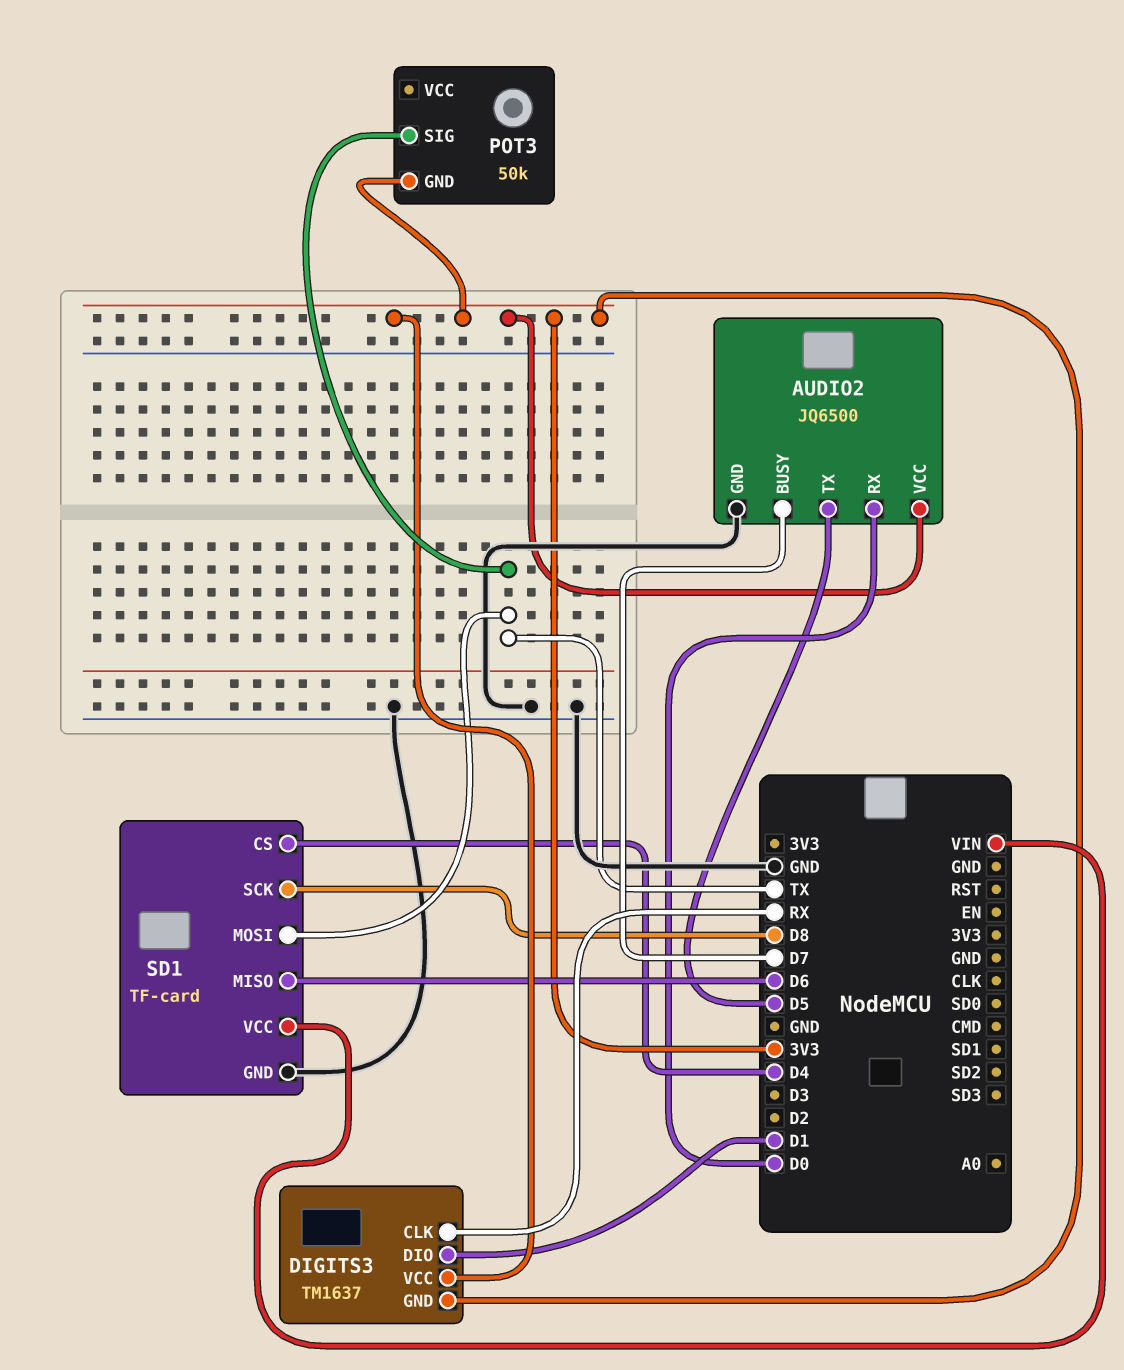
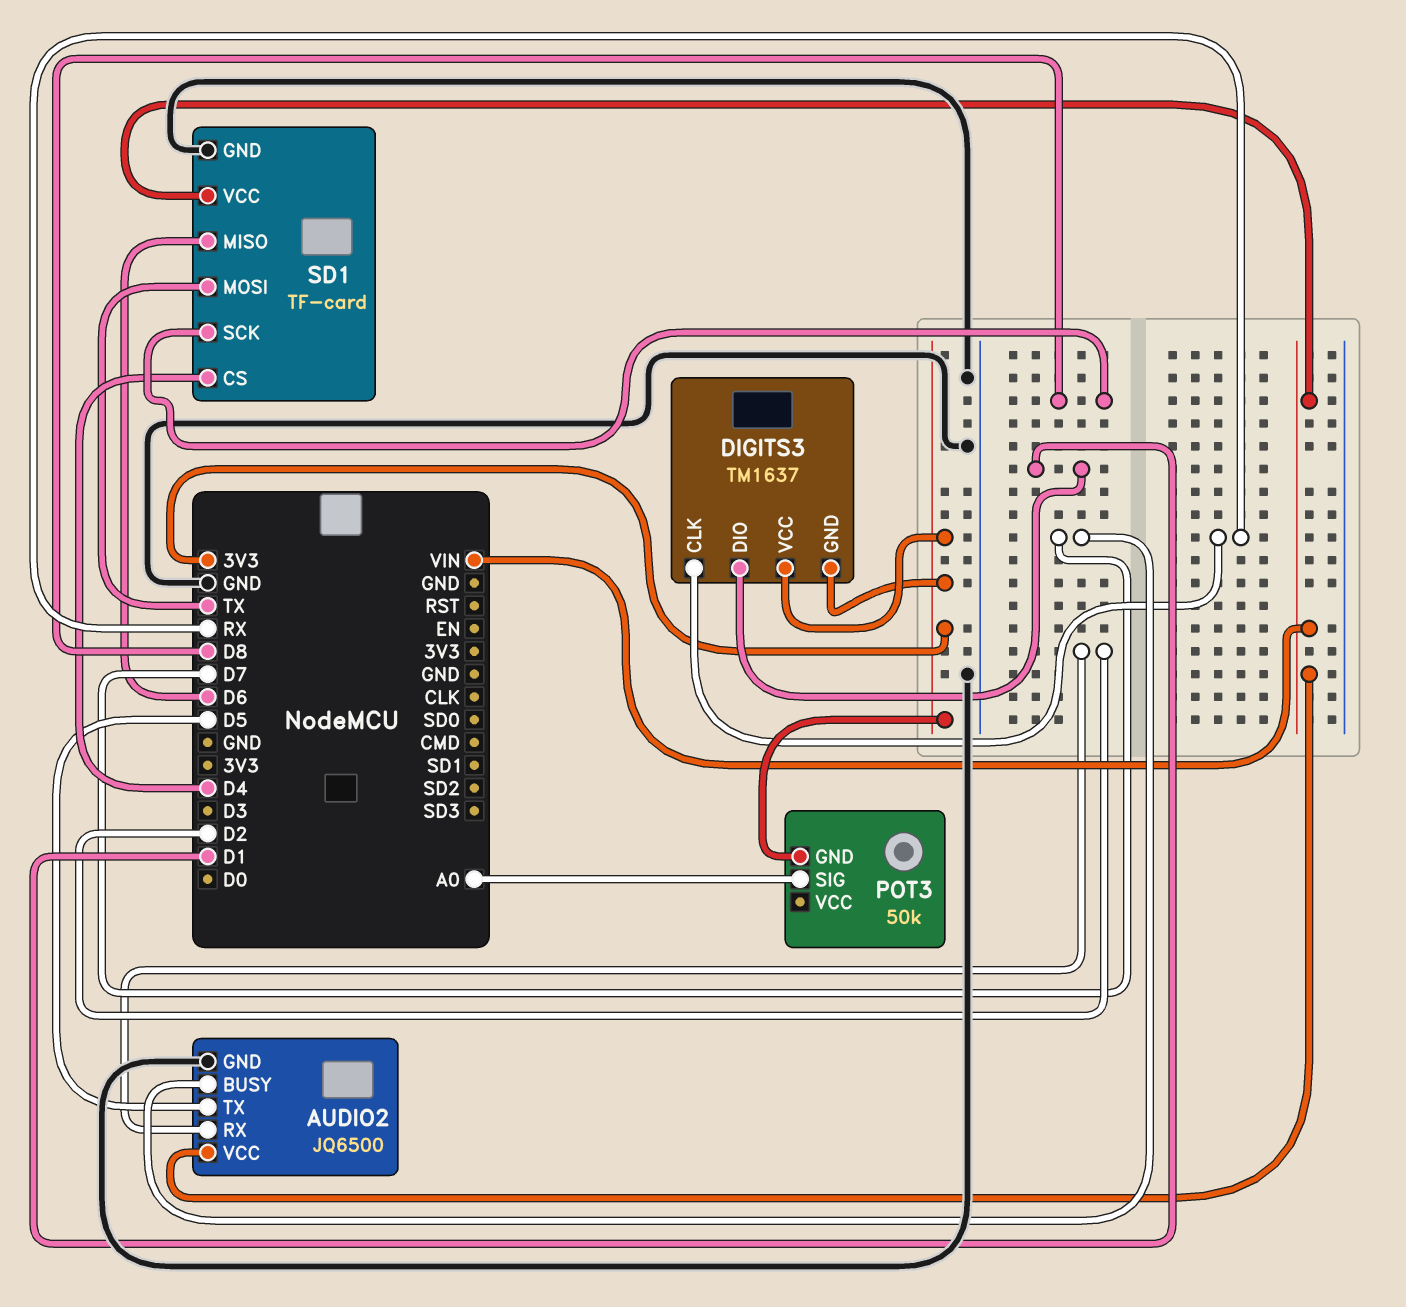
AUDIO2 pin RX: D0 -> D2
AUDIO2 pin VCC: 3V3 -> VIN
POT3 pin SIG: TX -> A0

